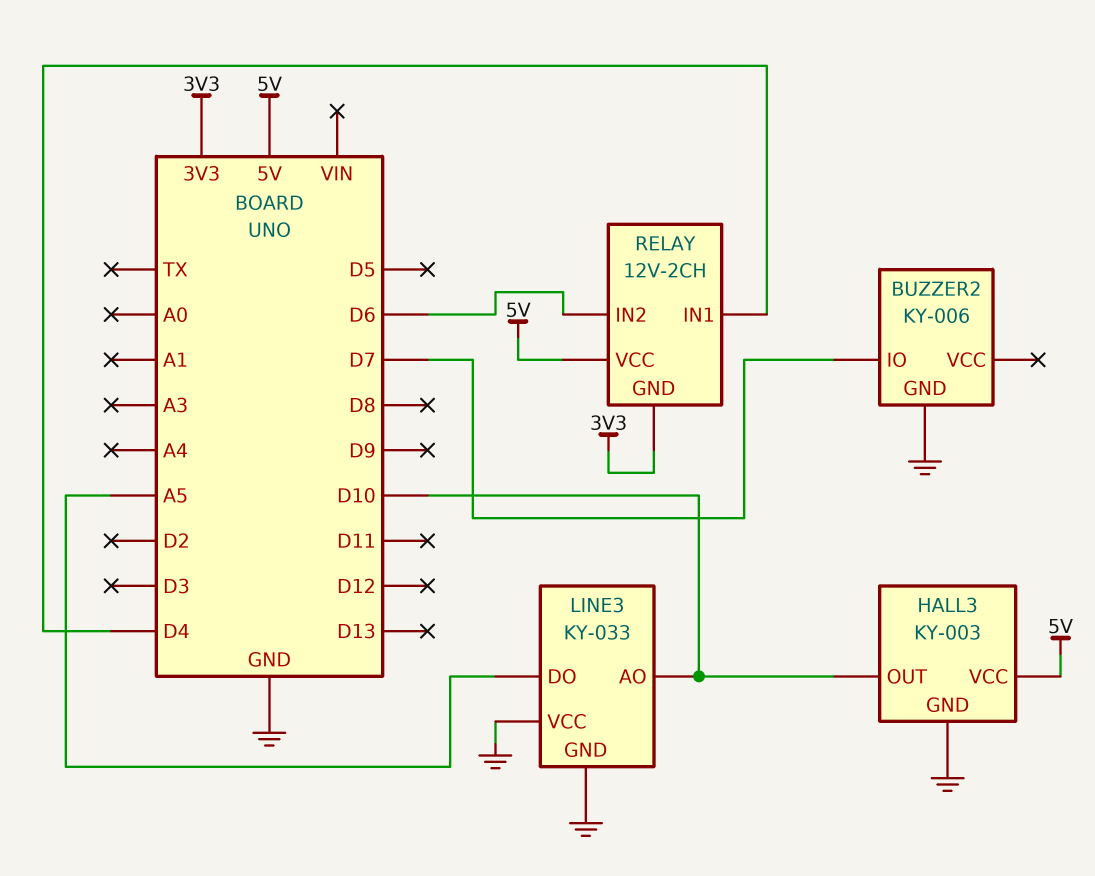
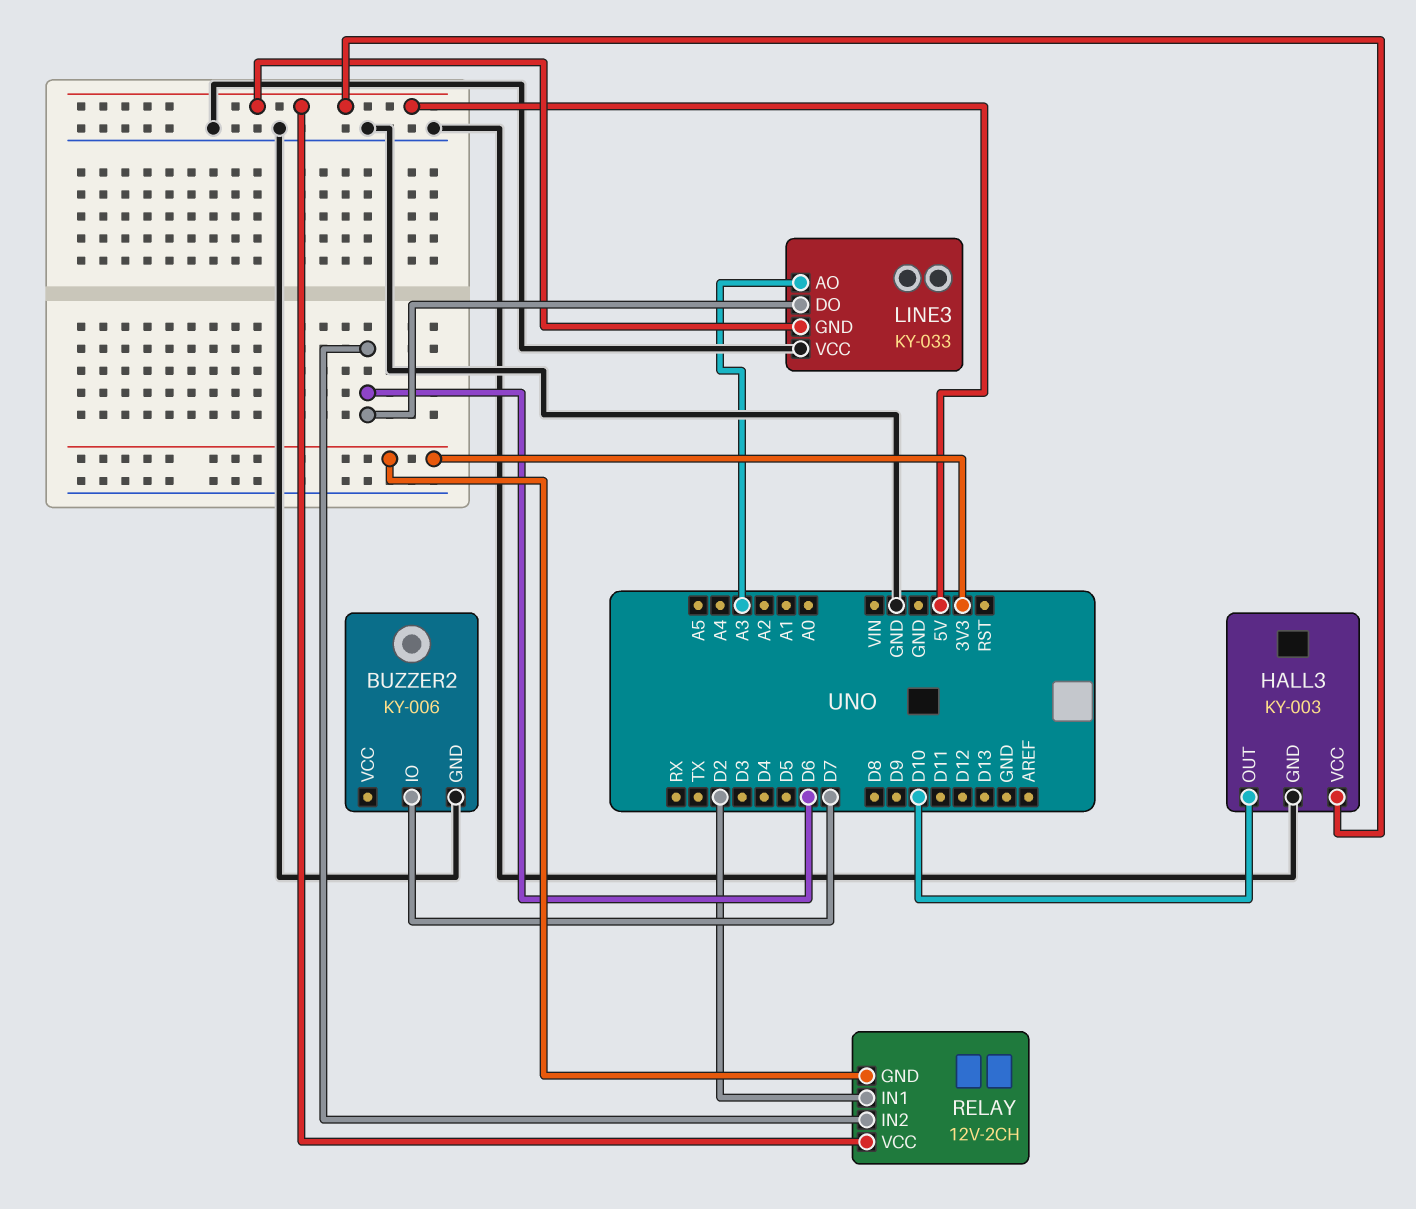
LINE3 pin AO: D10 -> A3
LINE3 pin DO: A5 -> D6
LINE3 pin GND: GND -> 5V
RELAY pin IN1: D4 -> D2

